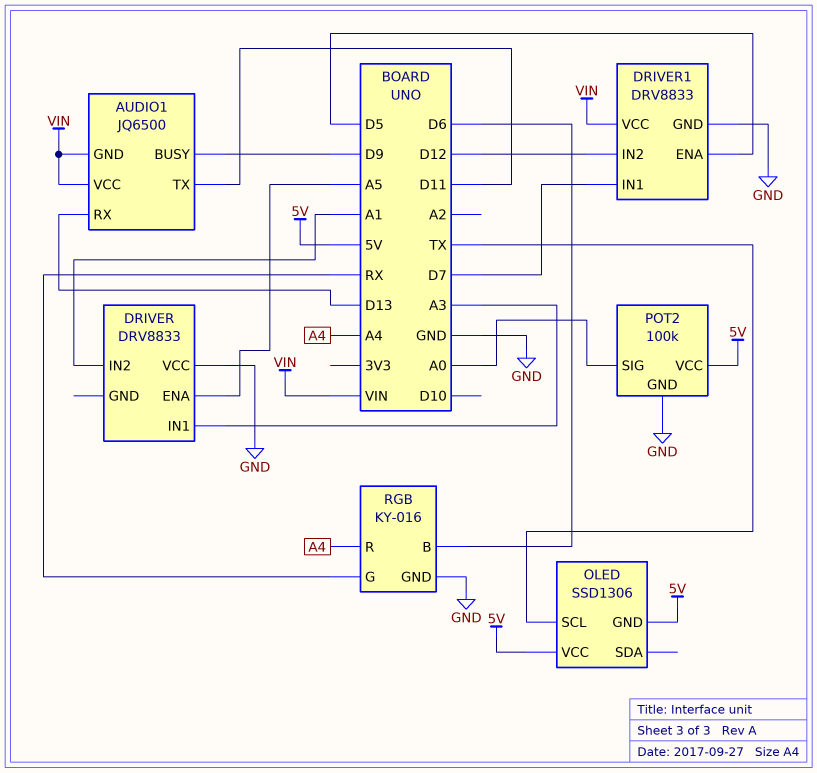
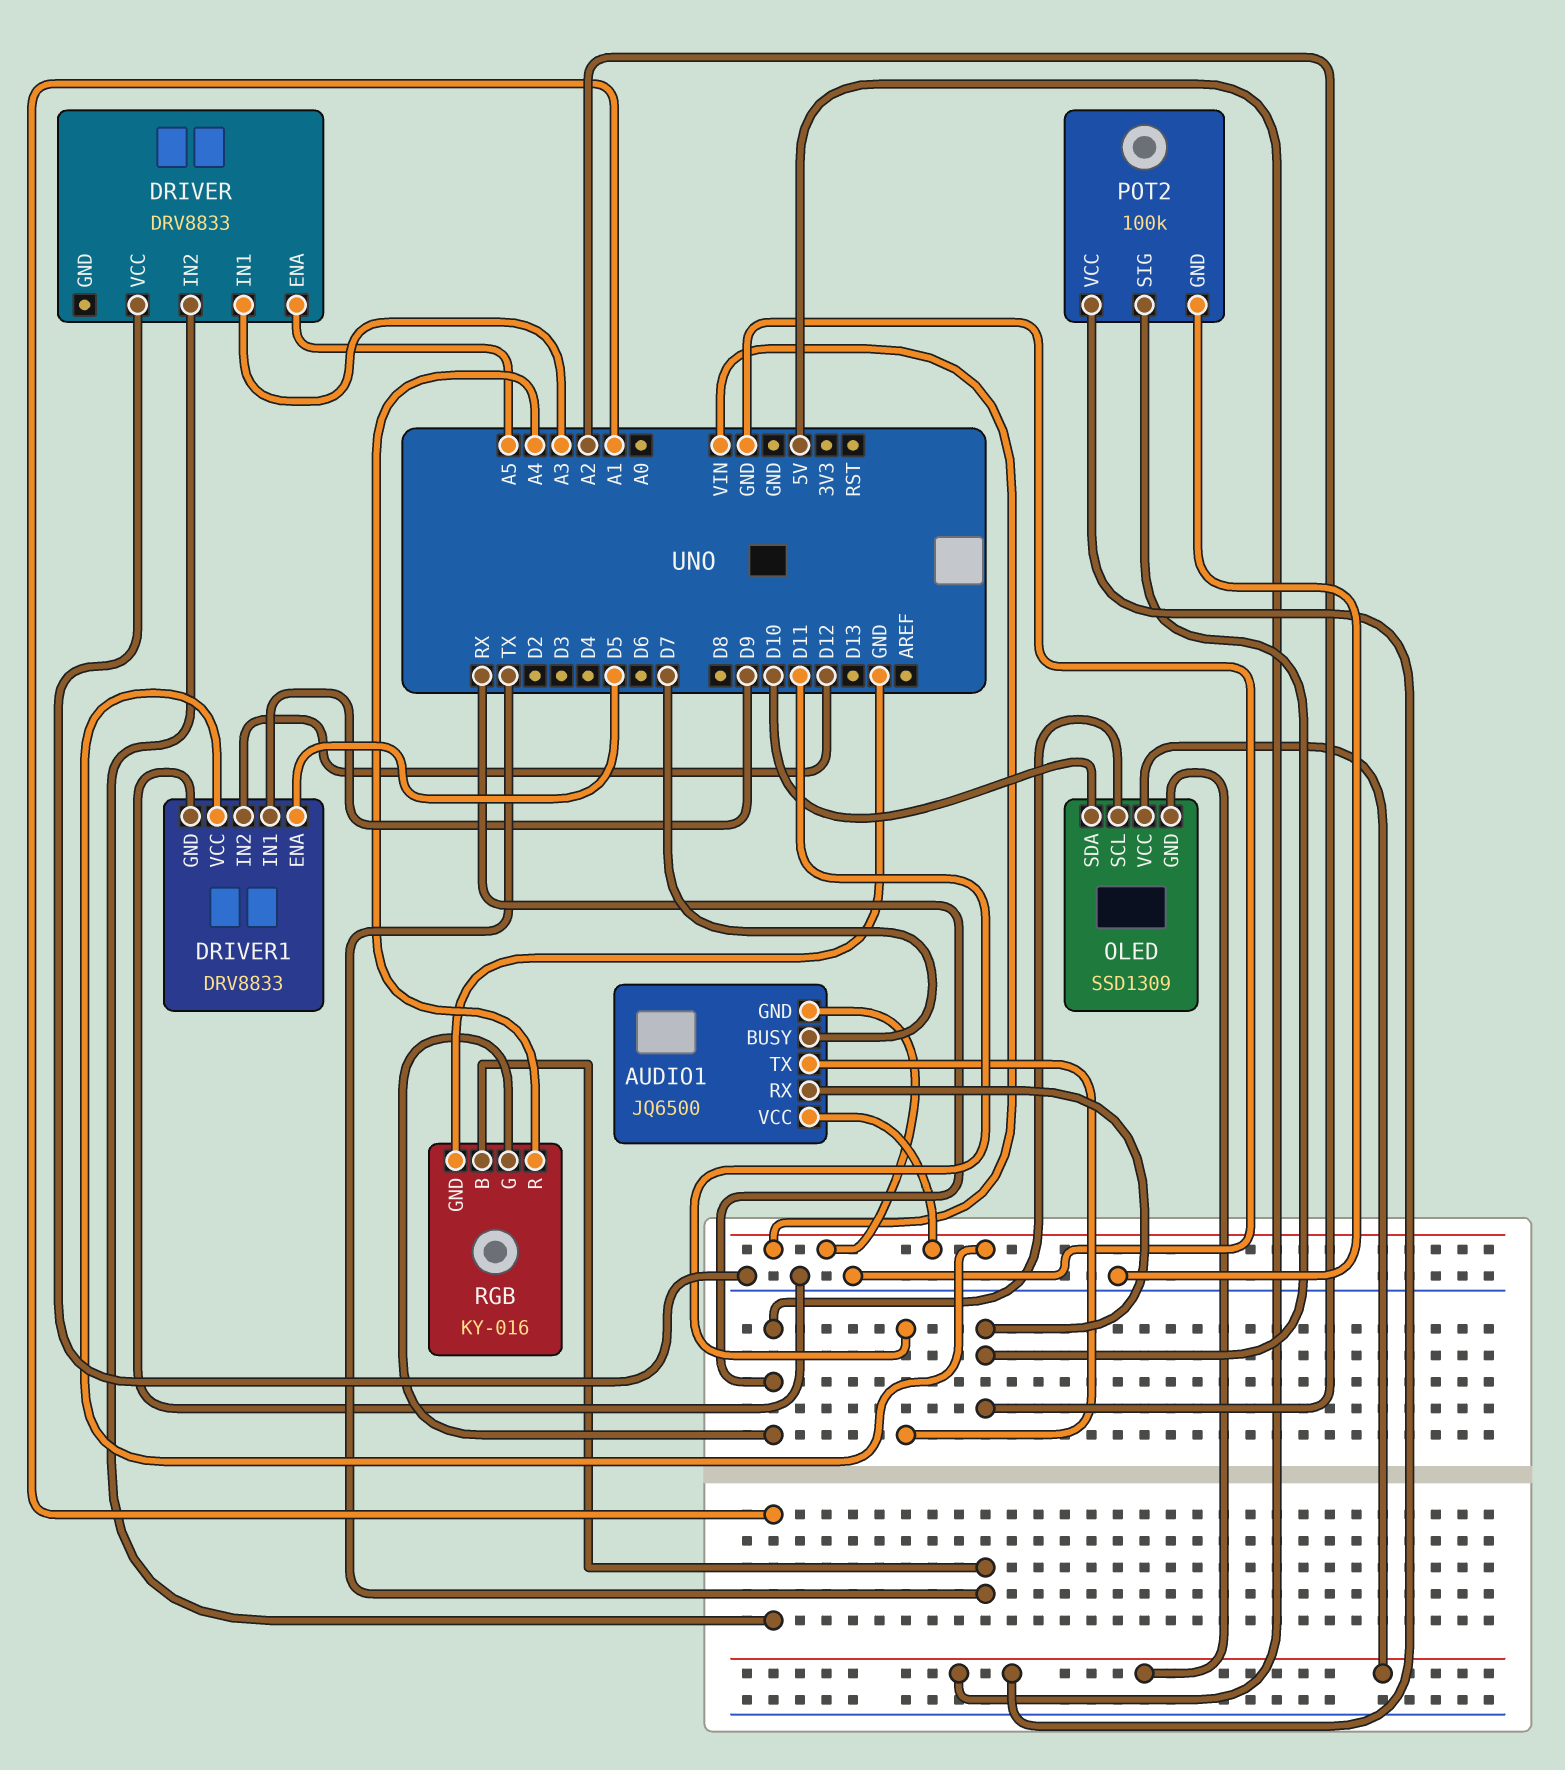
AUDIO1 pin BUSY: D9 -> D7
AUDIO1 pin RX: D13 -> A2
DRIVER1 pin IN1: D7 -> D9
OLED: SSD1306 -> SSD1309
OLED pin SCL: TX -> RX
OLED pin SDA: none -> D10
POT2 pin SIG: A0 -> A2
RGB pin B: D6 -> TX

